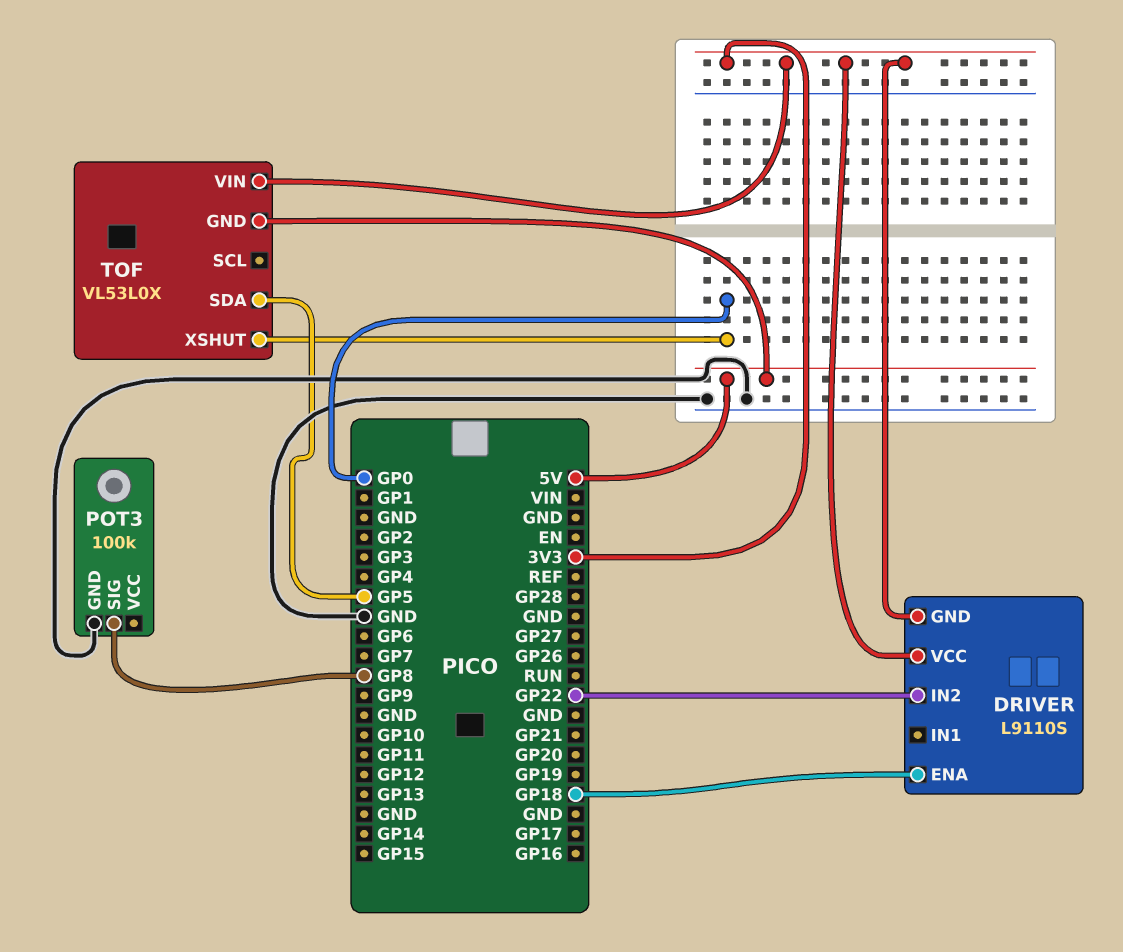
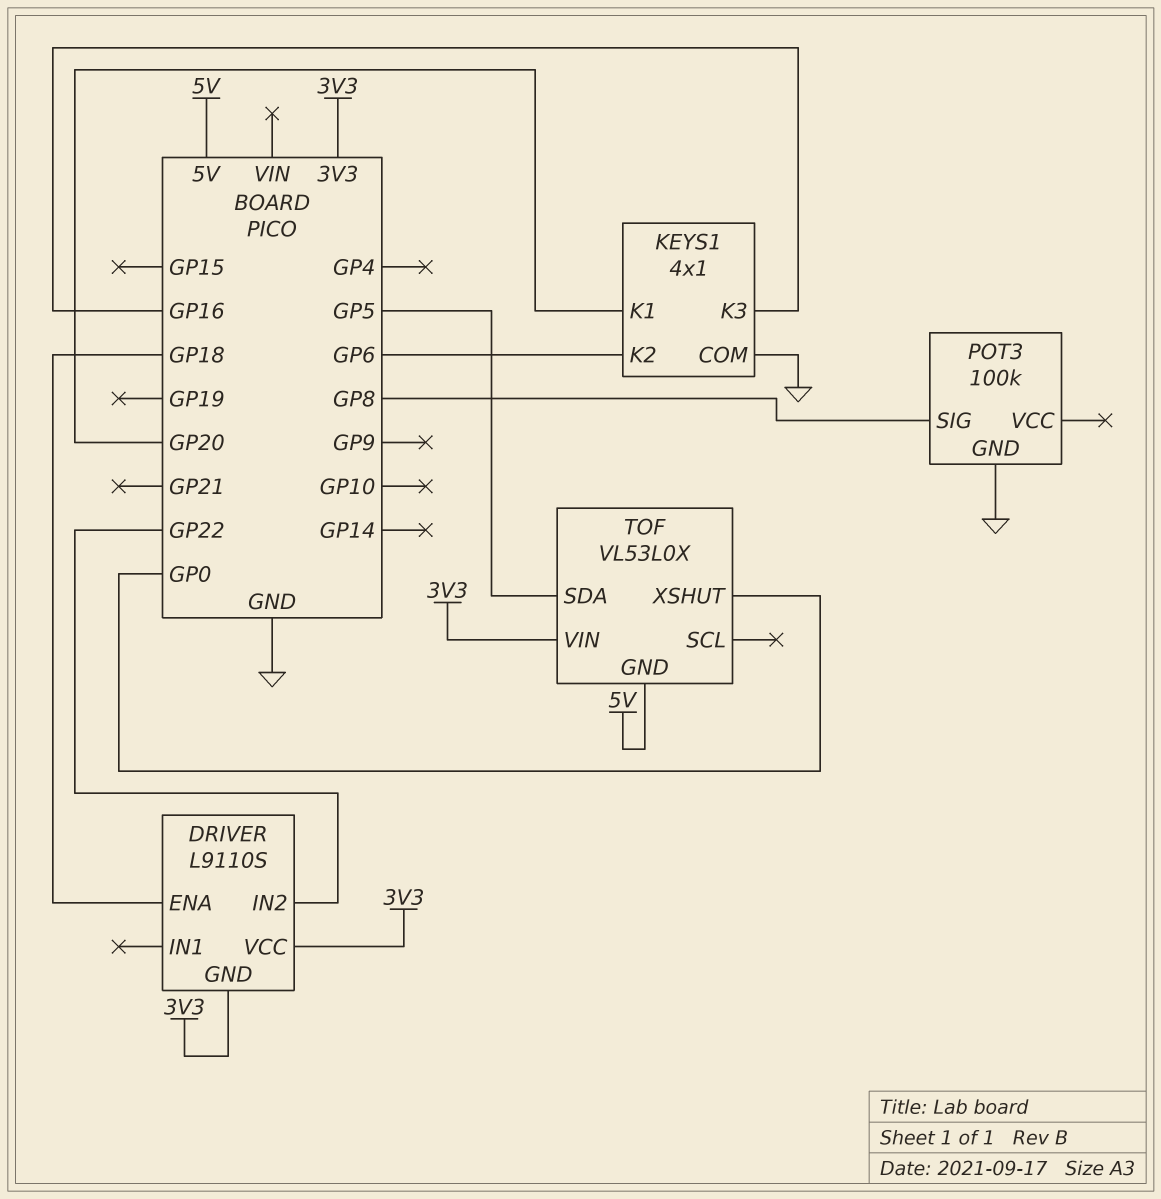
KEYS1: none -> 4x1
KEYS1 pin COM: none -> GND
KEYS1 pin K1: none -> GP20
KEYS1 pin K2: none -> GP6
KEYS1 pin K3: none -> GP16

